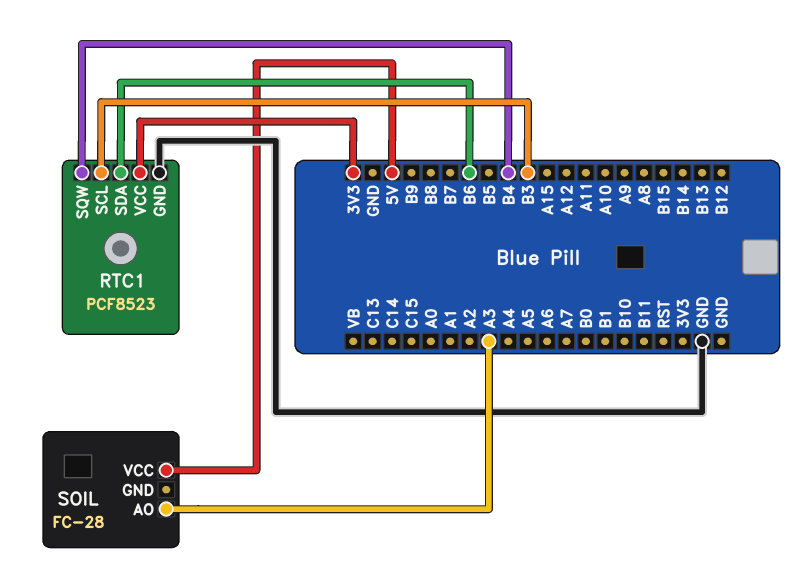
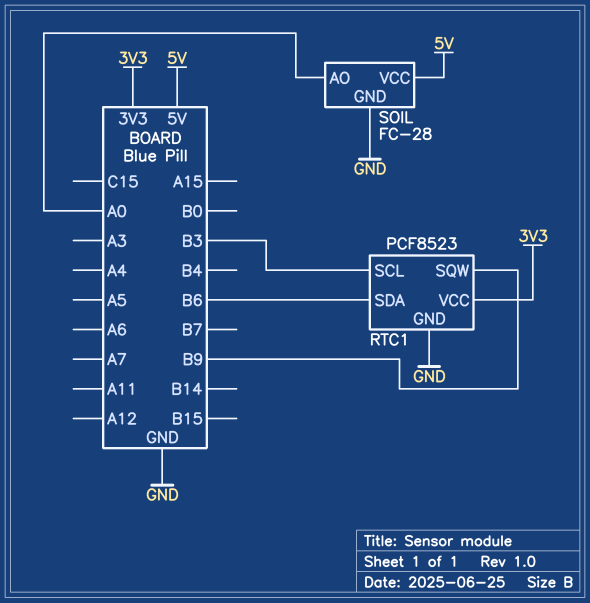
RTC1 pin SQW: B4 -> B9
SOIL pin AO: A3 -> A0
SOIL pin GND: none -> GND

